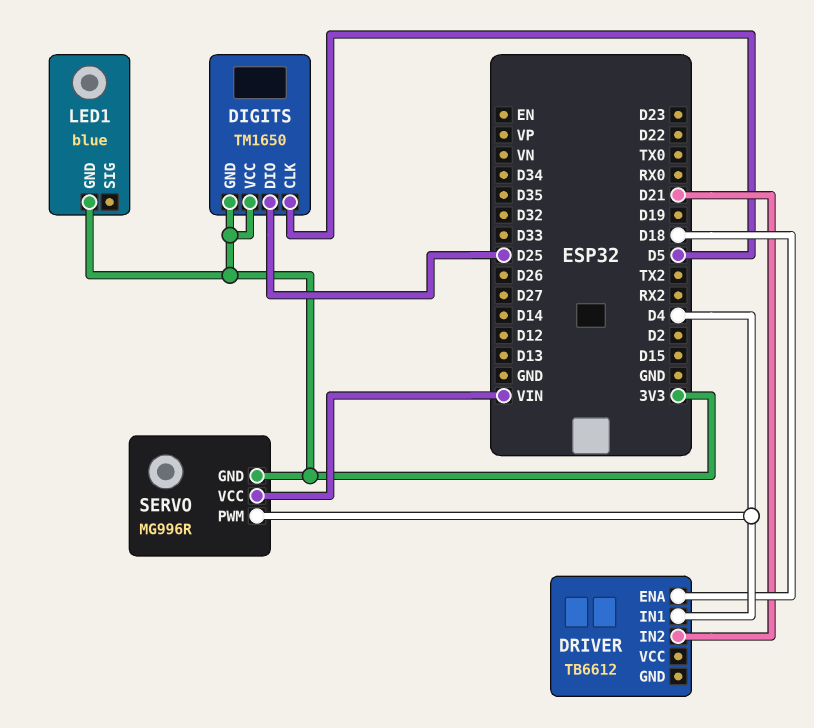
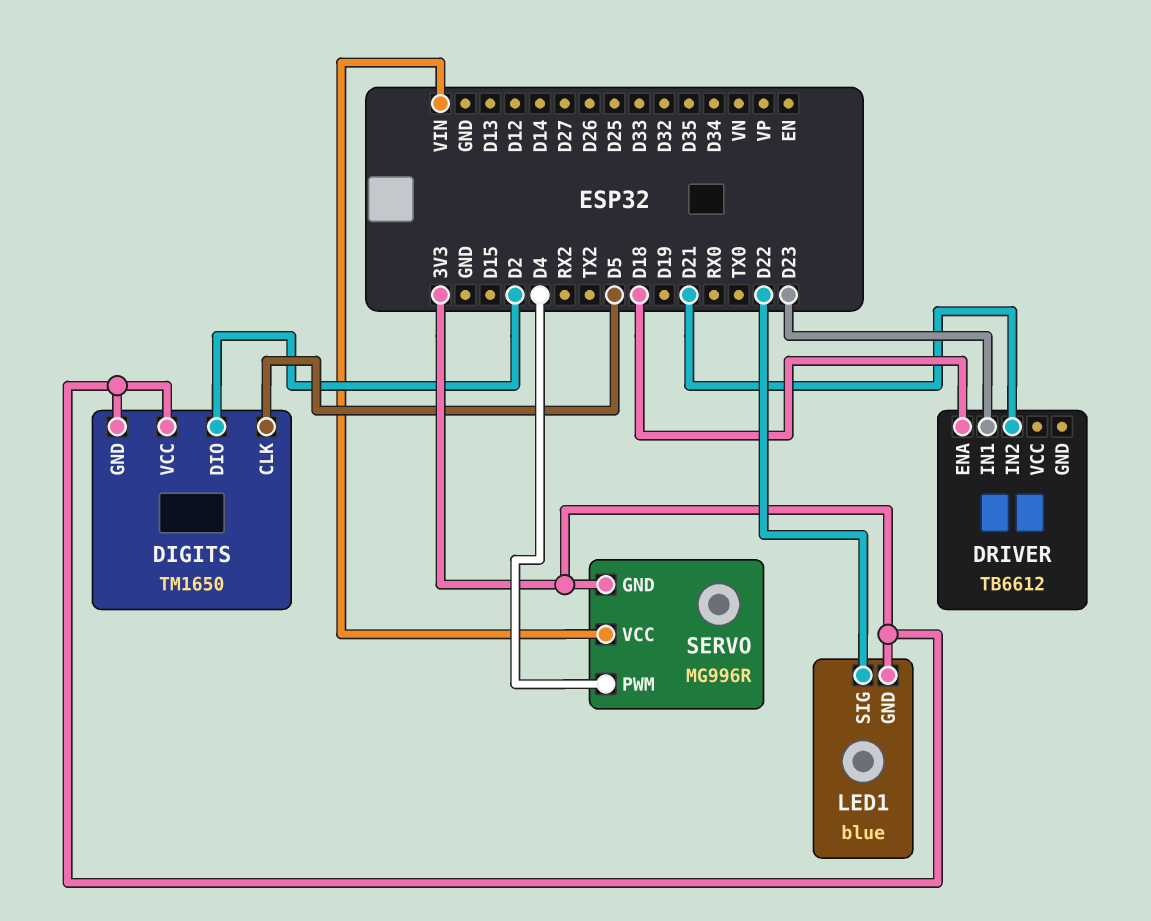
DIGITS pin DIO: D25 -> D2
DRIVER pin IN1: D4 -> D23
LED1 pin SIG: none -> D22

